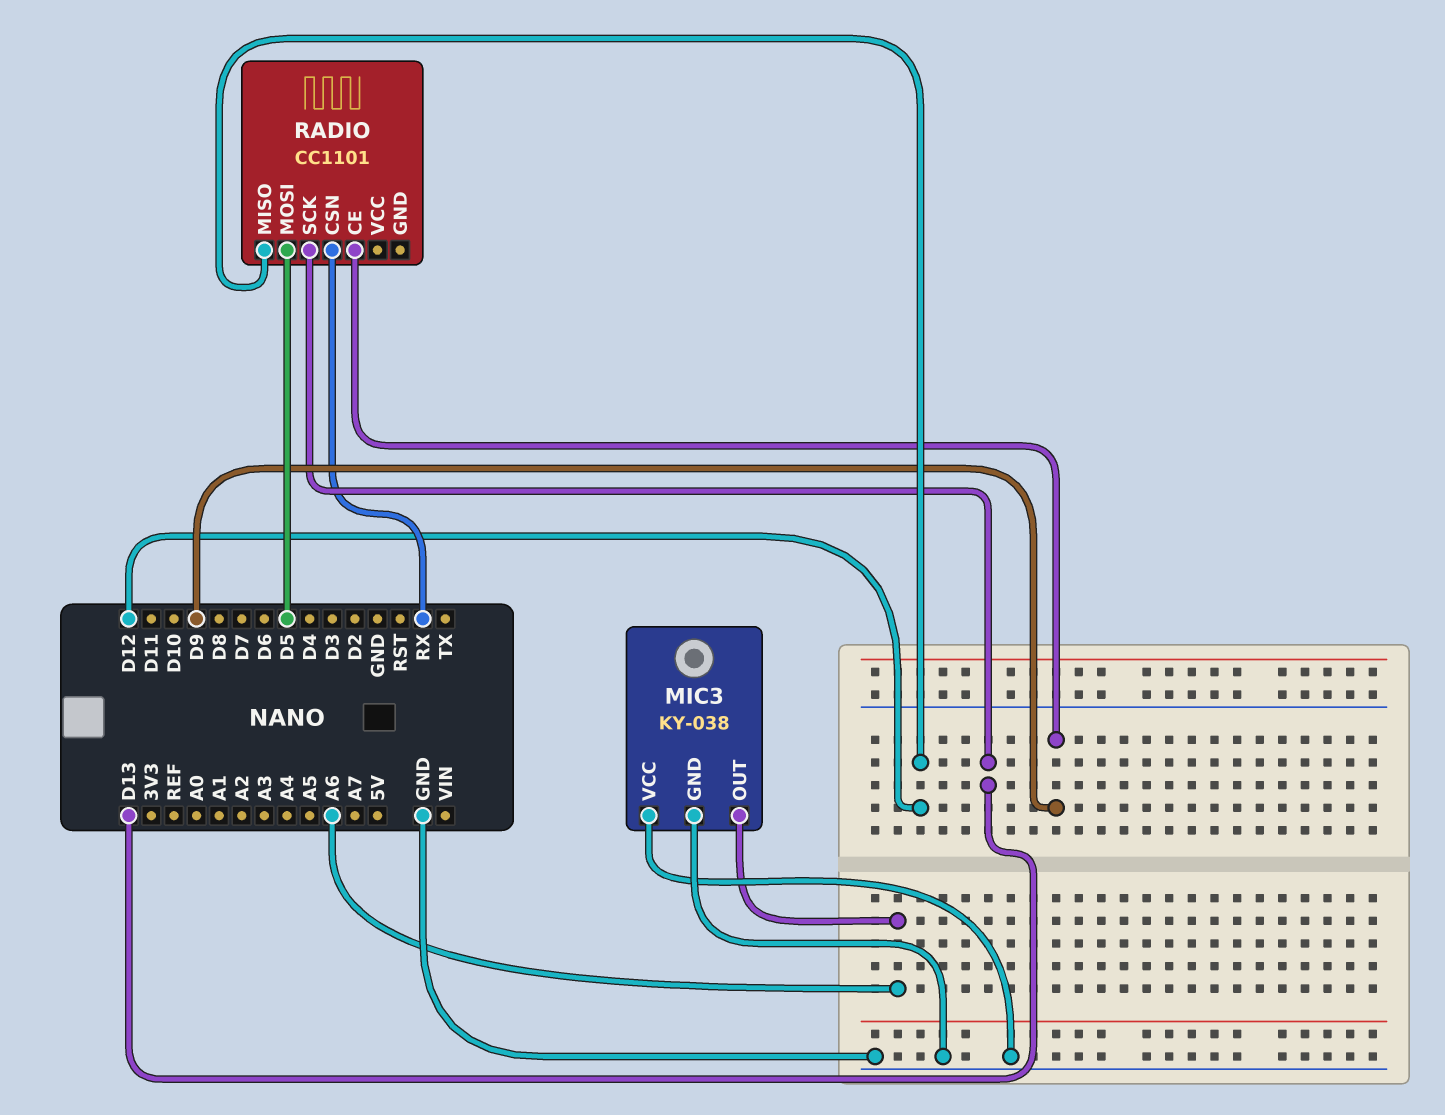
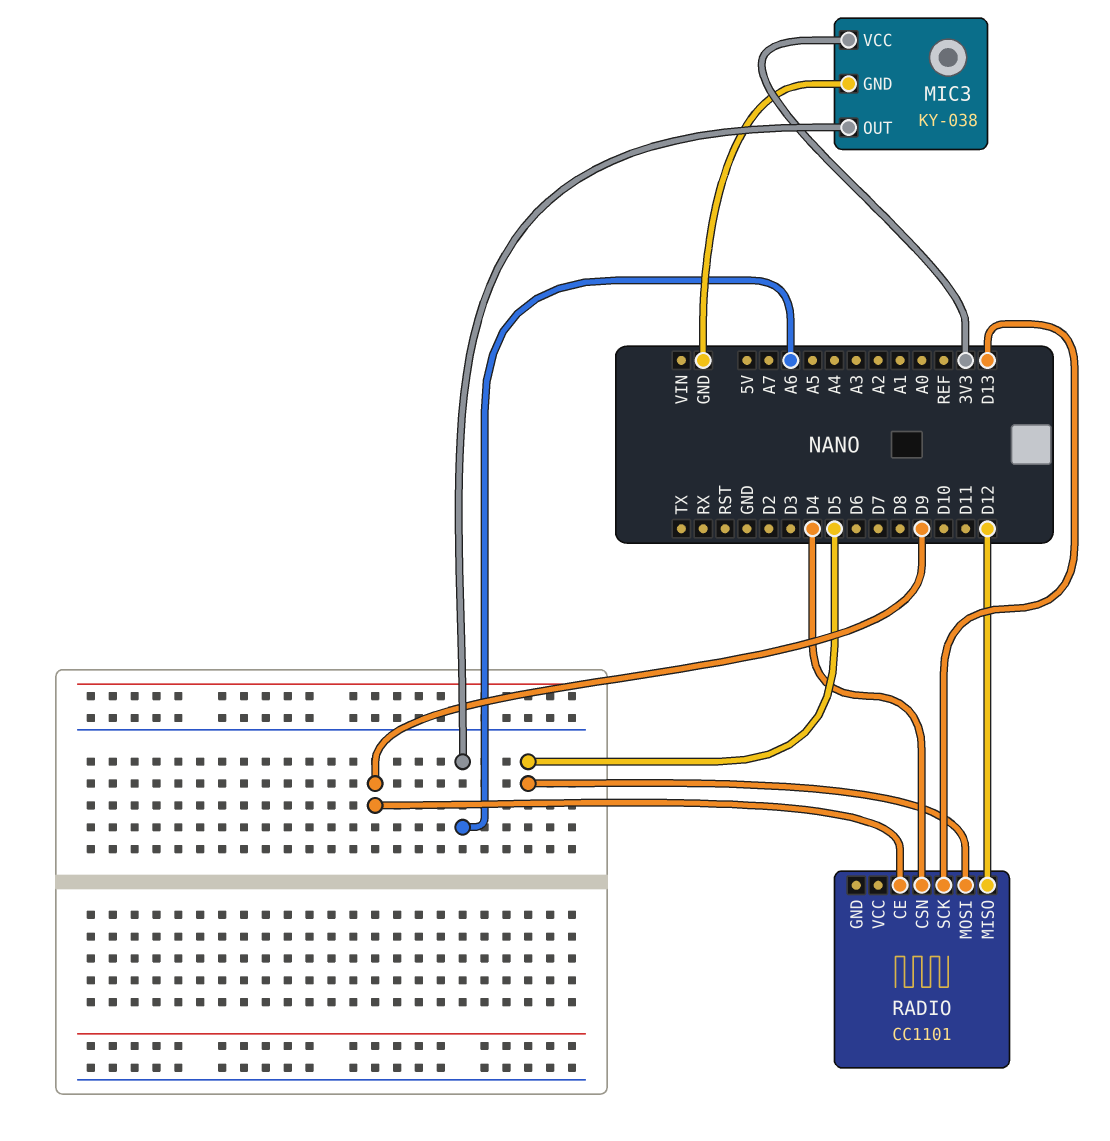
MIC3 pin VCC: GND -> 3V3
RADIO pin CSN: RX -> D4

